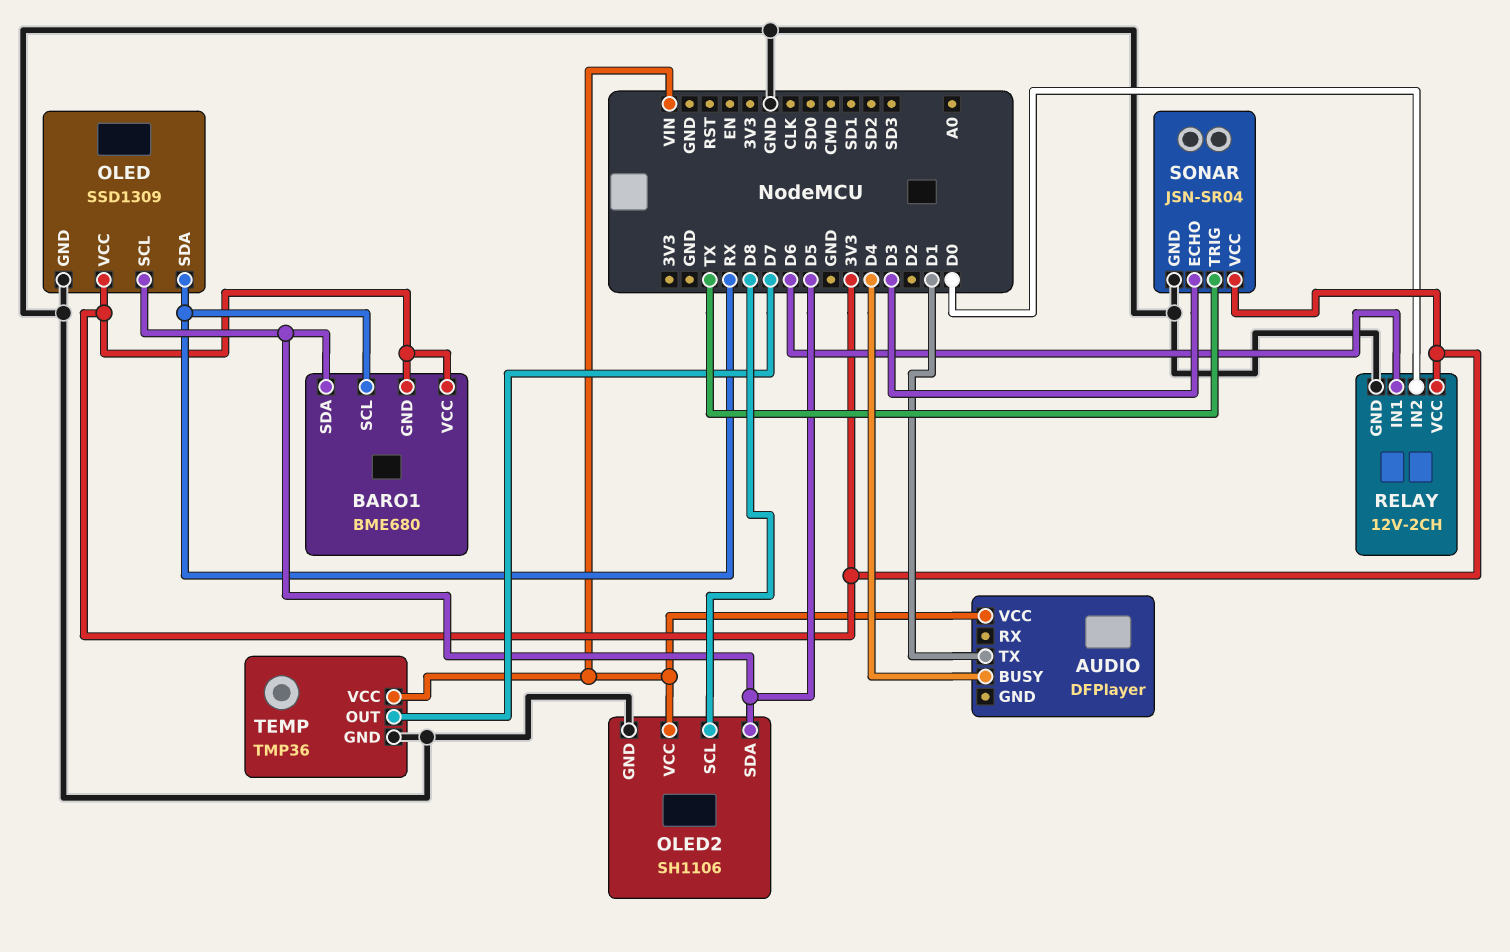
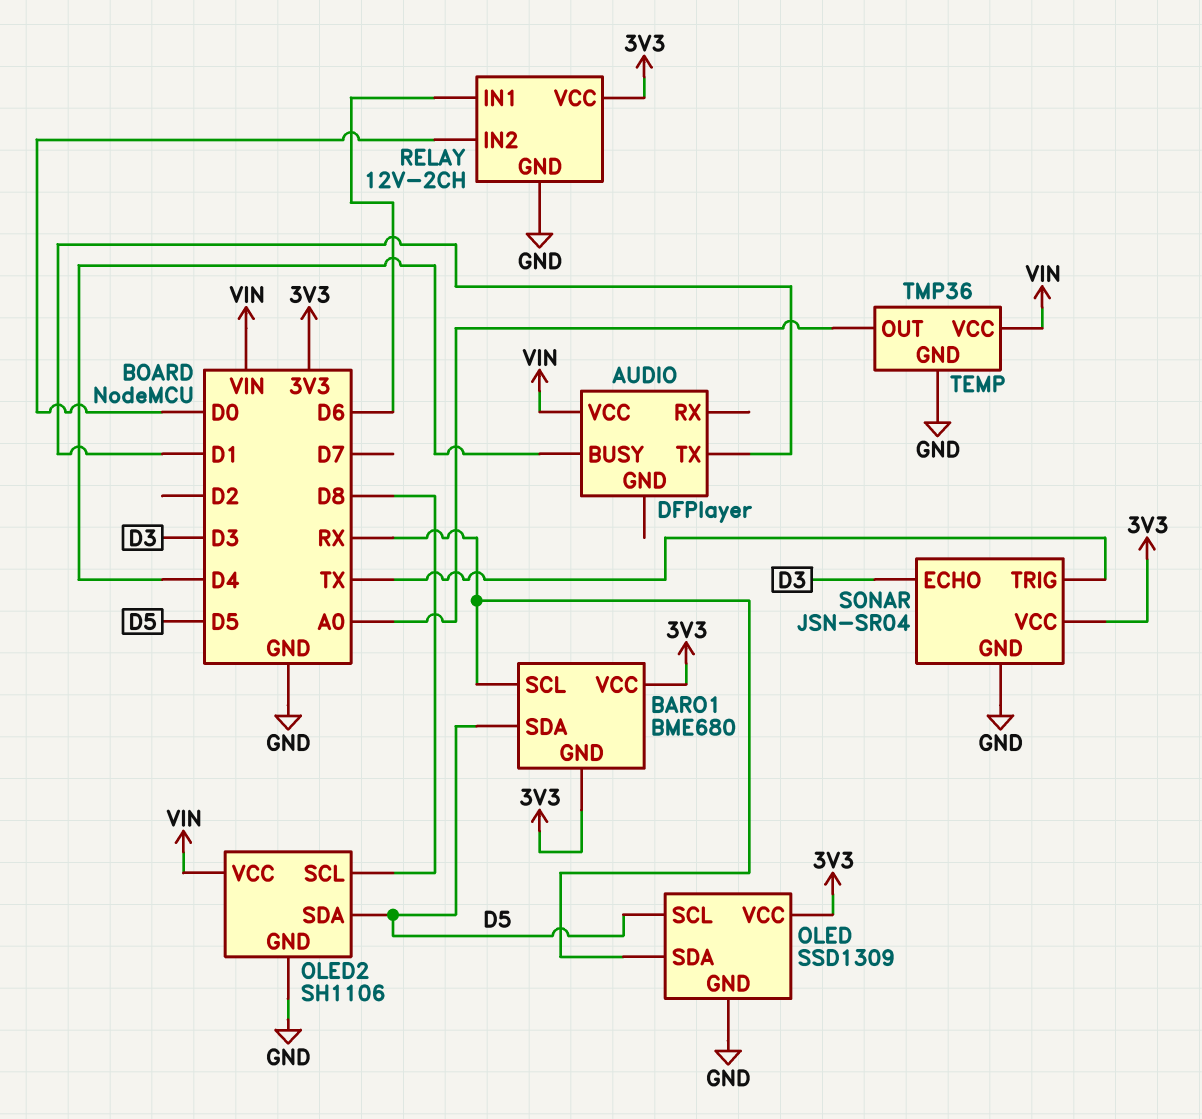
TEMP pin OUT: D7 -> A0

